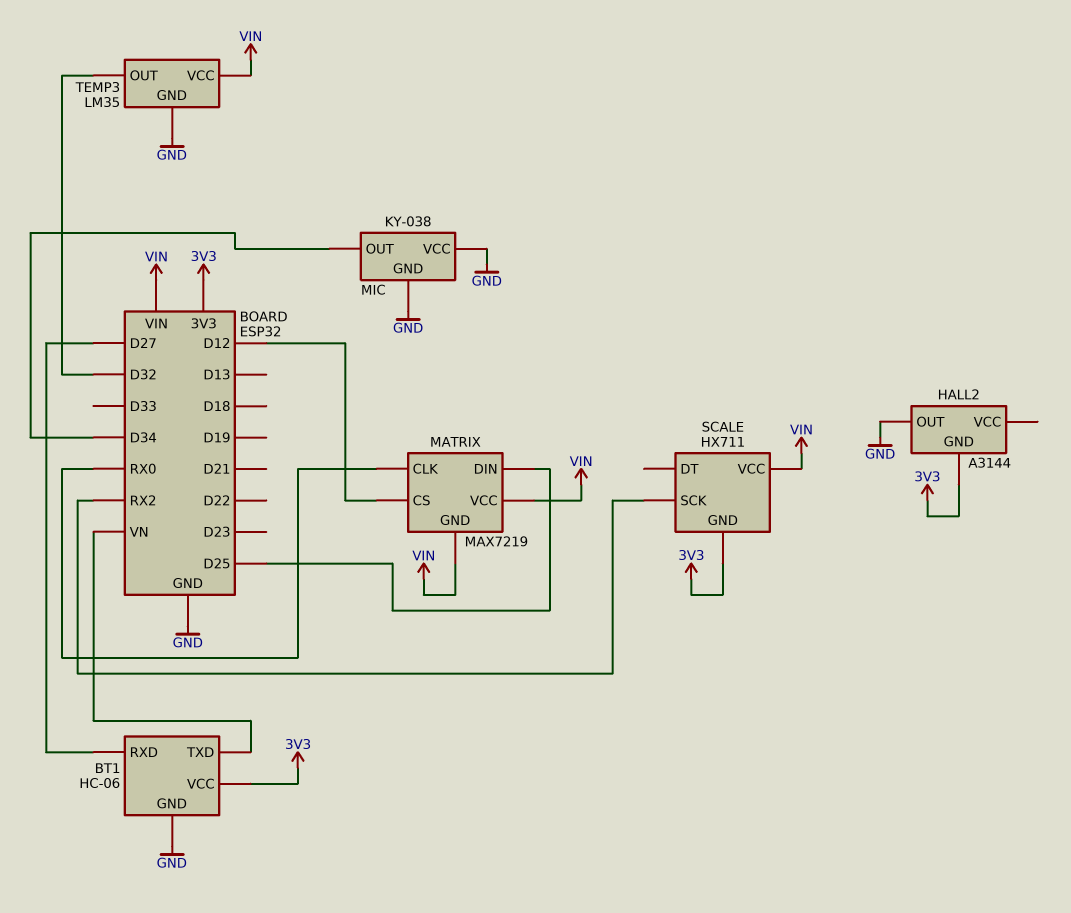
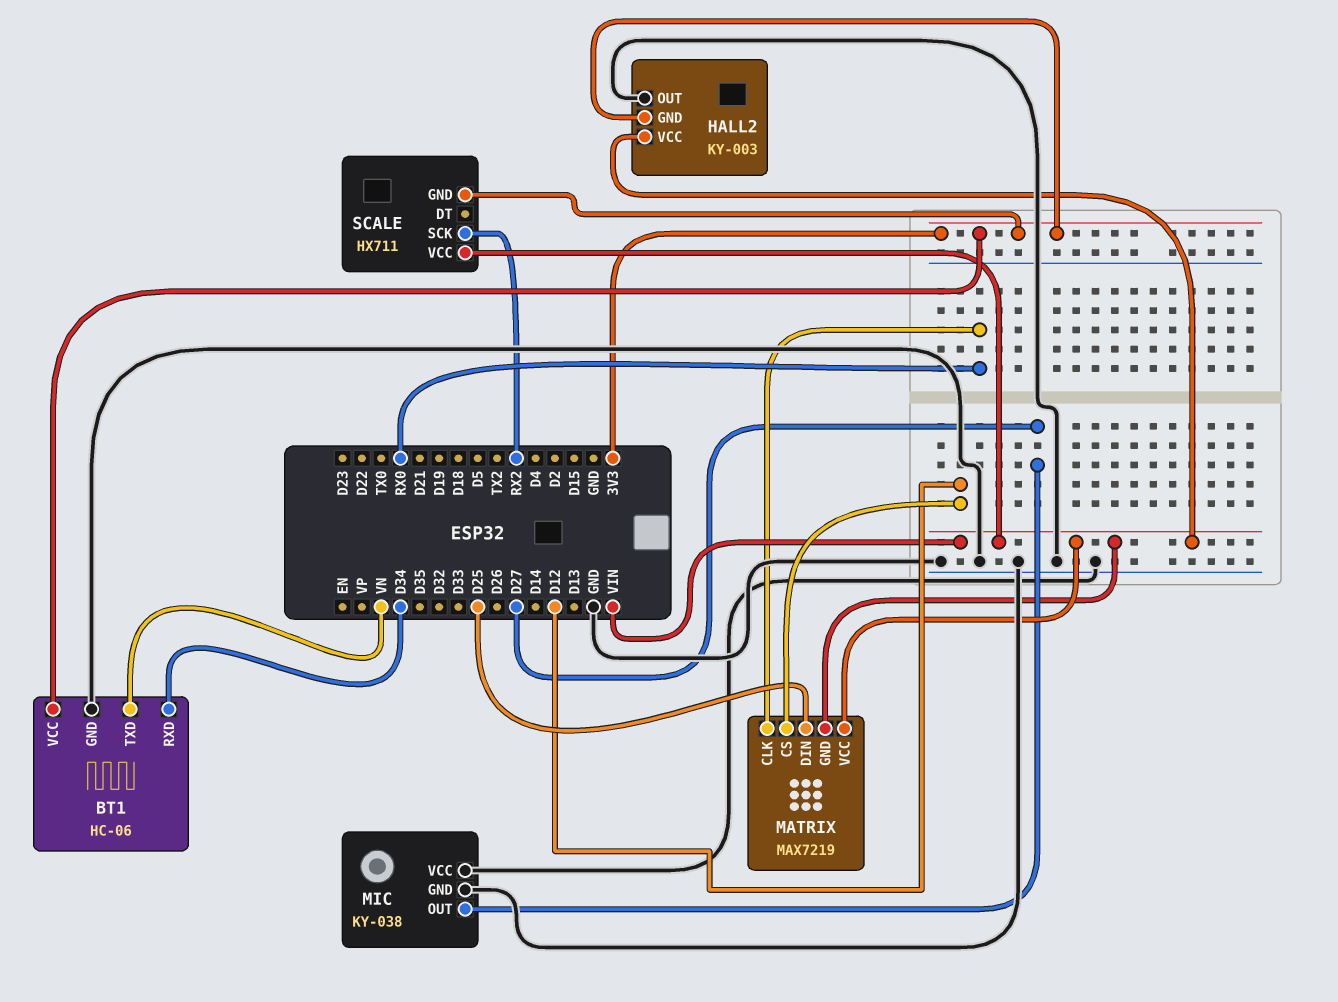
BT1 pin RXD: D27 -> D34
HALL2: A3144 -> KY-003
HALL2 pin VCC: none -> VIN
MIC pin OUT: D34 -> D27
TEMP3: LM35 -> none
TEMP3 pin GND: GND -> none
TEMP3 pin OUT: D32 -> none
TEMP3 pin VCC: VIN -> none

